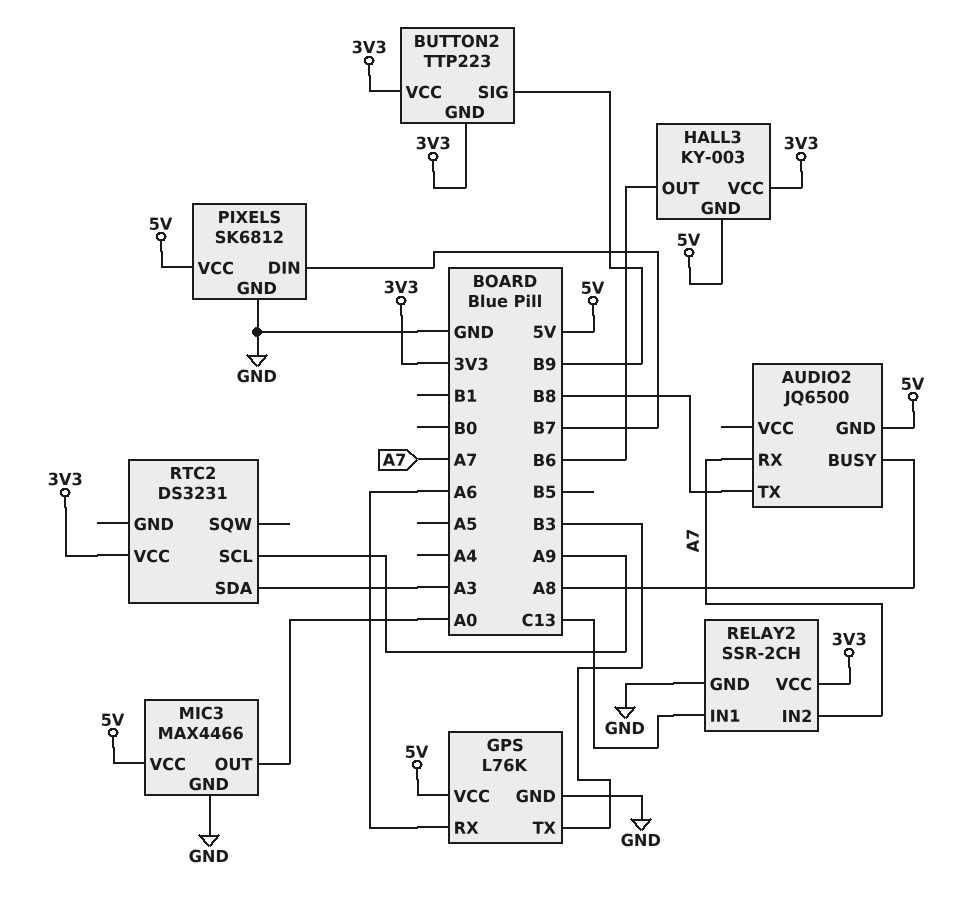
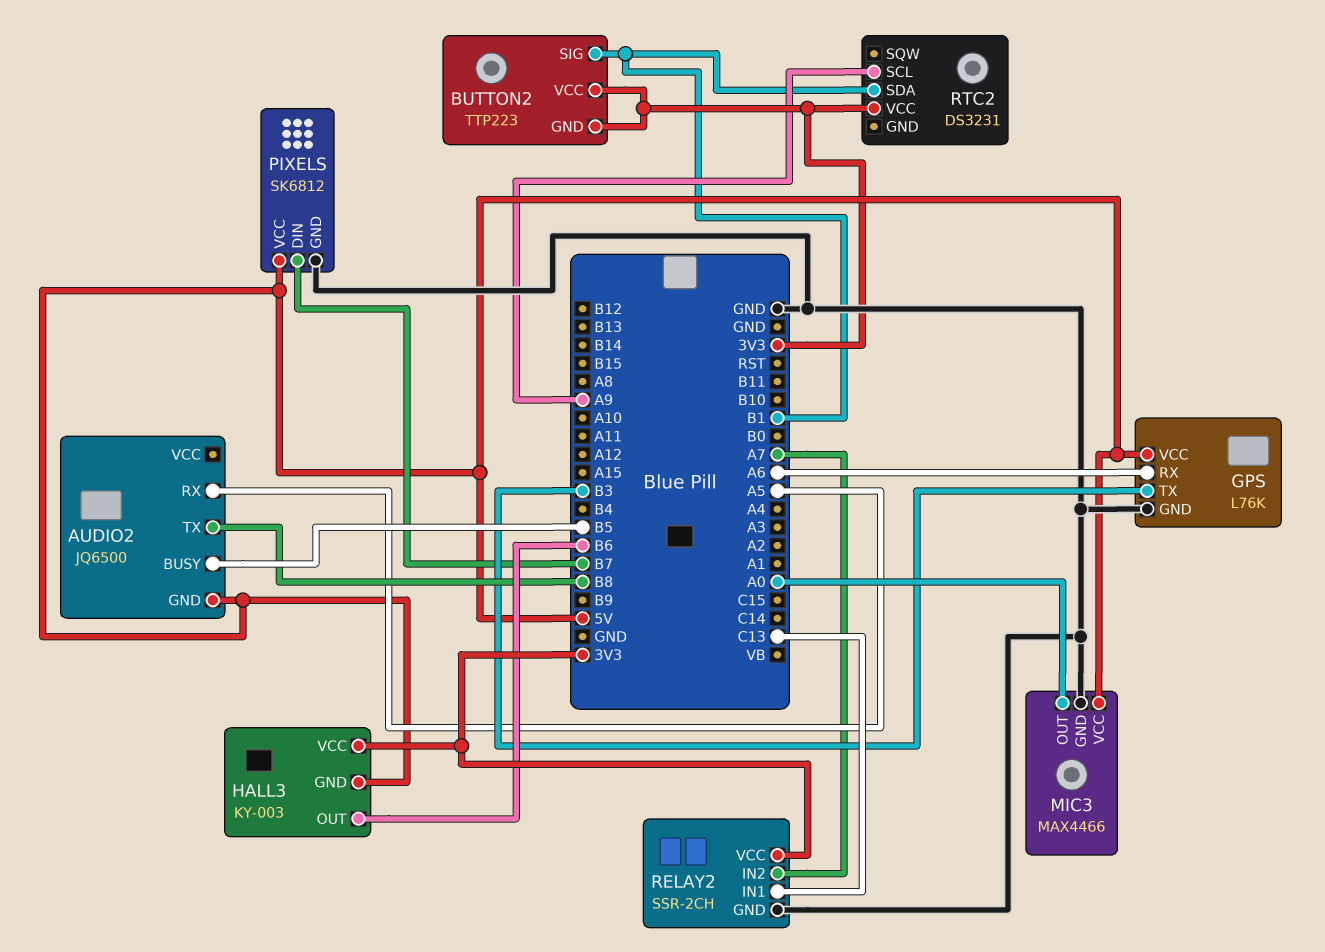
AUDIO2 pin BUSY: A8 -> B5
AUDIO2 pin RX: A7 -> A5
BUTTON2 pin SIG: B9 -> B1
RTC2 pin SDA: A3 -> B1

